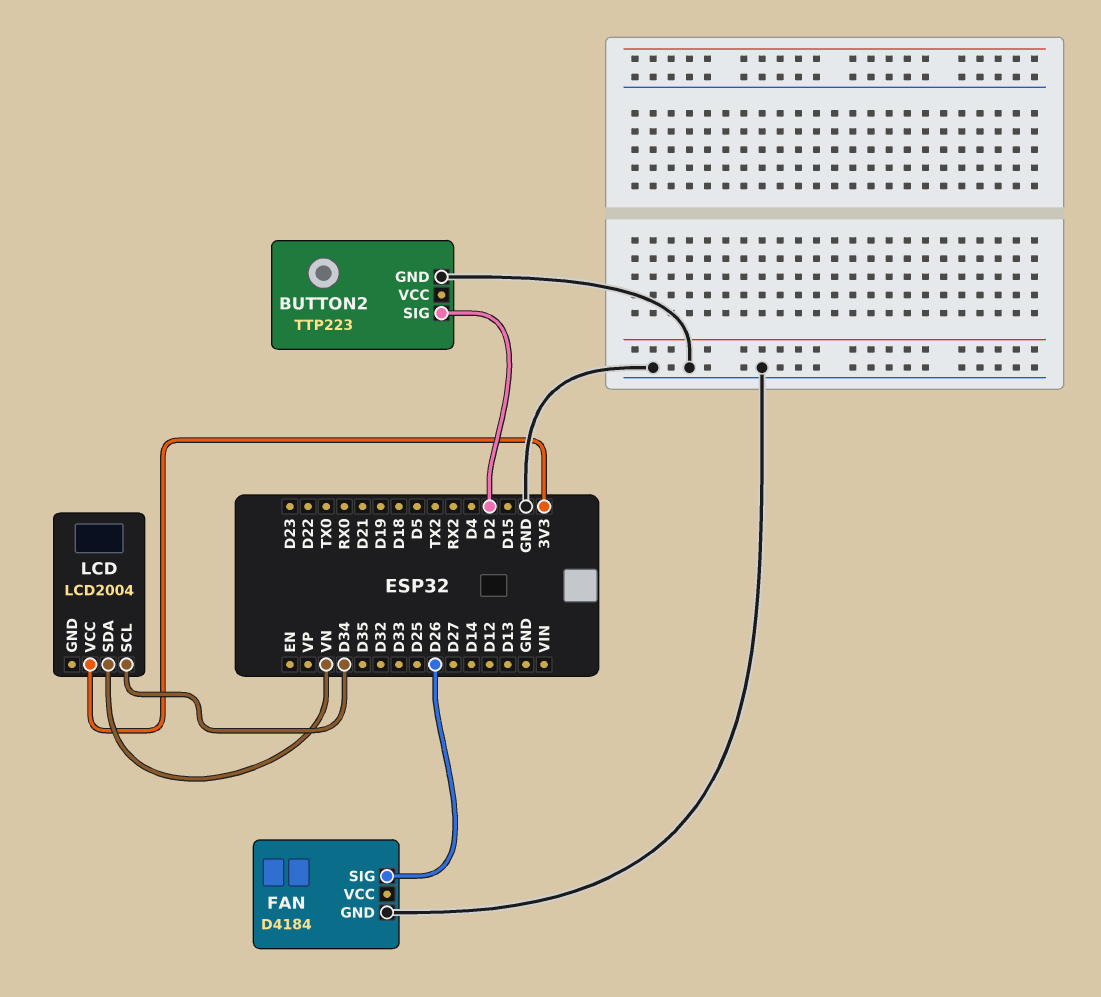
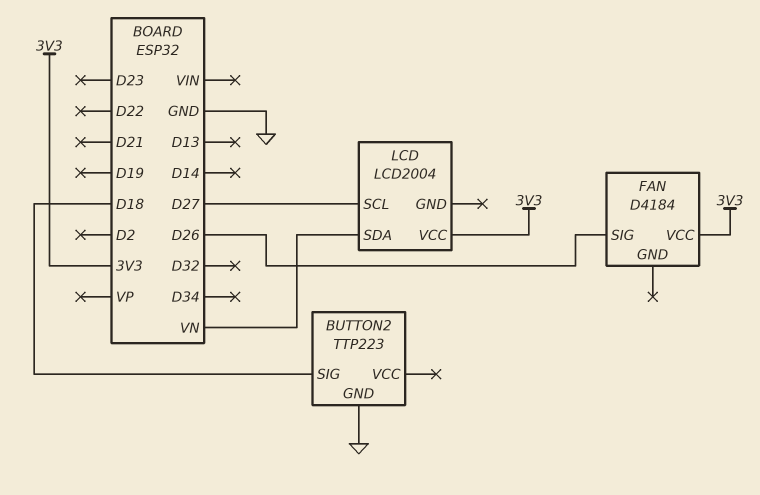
BUTTON2 pin SIG: D2 -> D18
FAN pin GND: GND -> none
FAN pin VCC: none -> 3V3
LCD pin SCL: D34 -> D27

